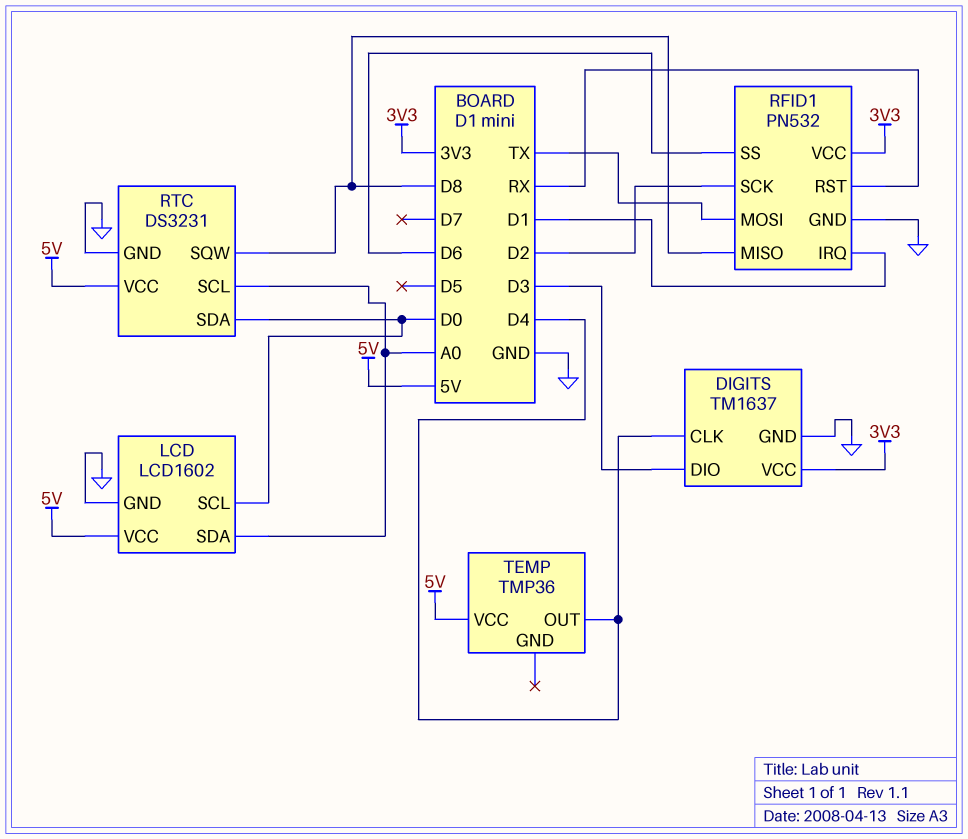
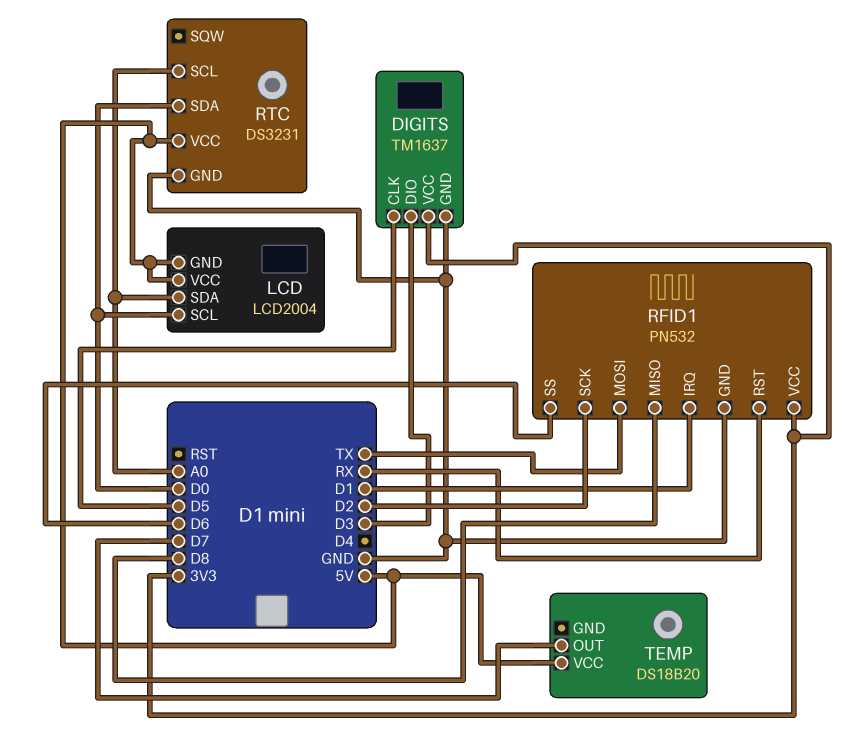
DIGITS pin CLK: D4 -> D5
LCD: LCD1602 -> LCD2004
LCD pin GND: GND -> 5V
RTC pin SQW: D8 -> none
TEMP: TMP36 -> DS18B20
TEMP pin OUT: D4 -> D7

